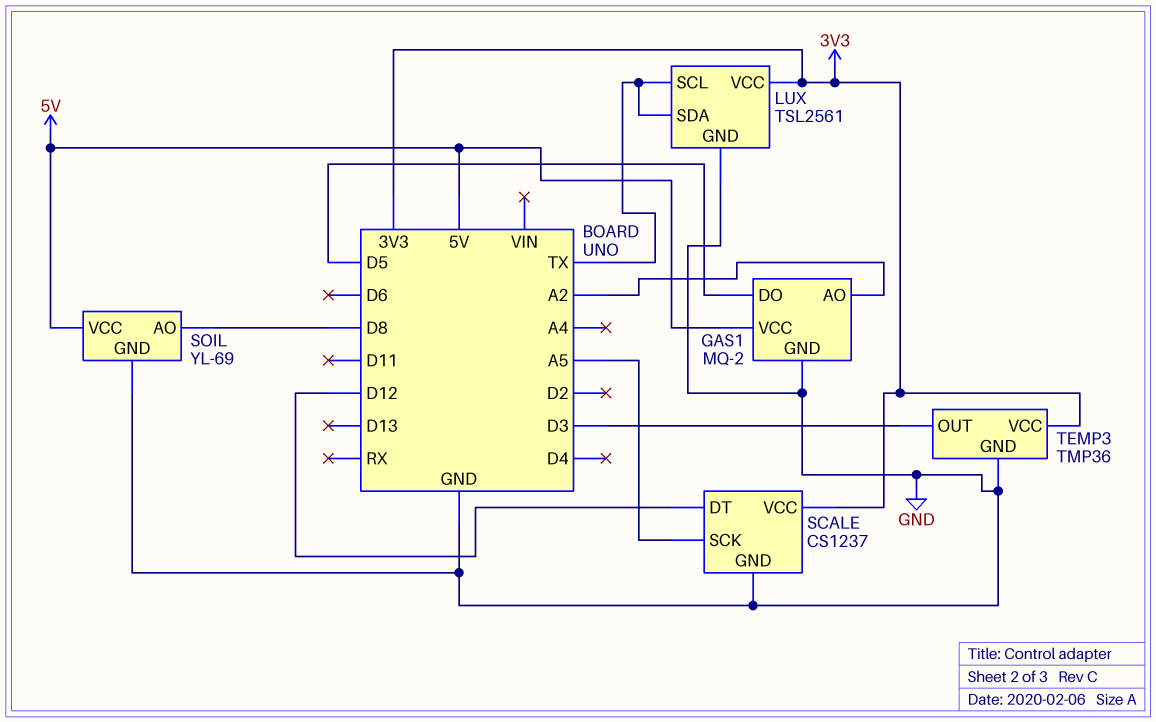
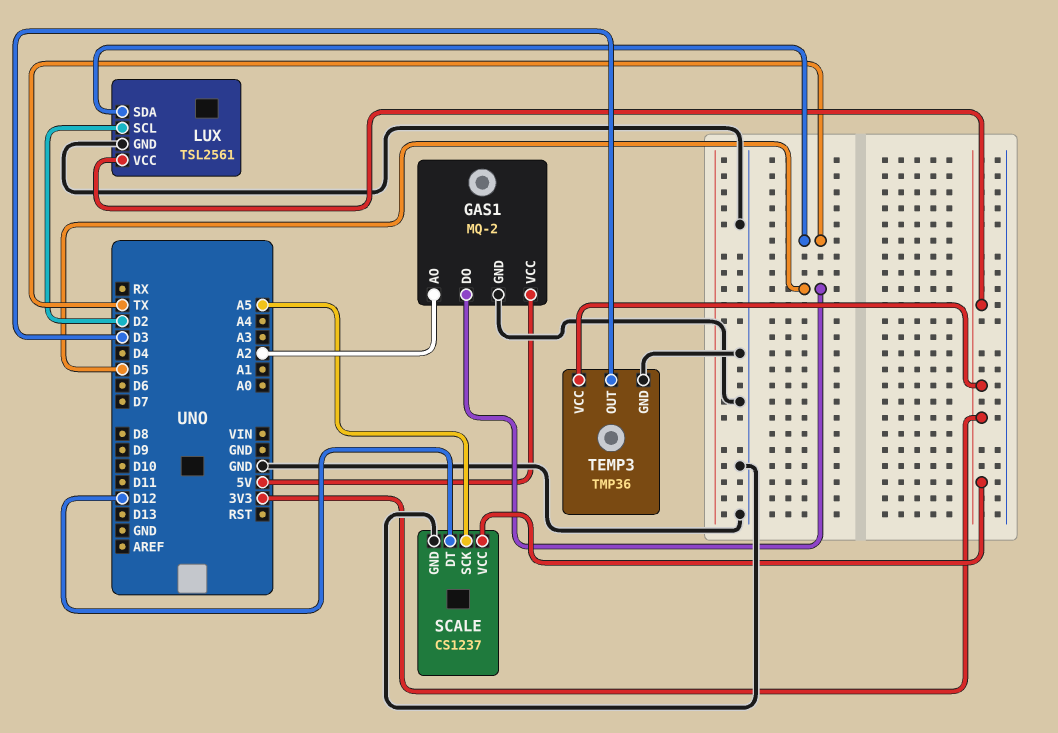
LUX pin SCL: TX -> D2
SOIL: YL-69 -> none
SOIL pin AO: D8 -> none
SOIL pin GND: GND -> none
SOIL pin VCC: 5V -> none

